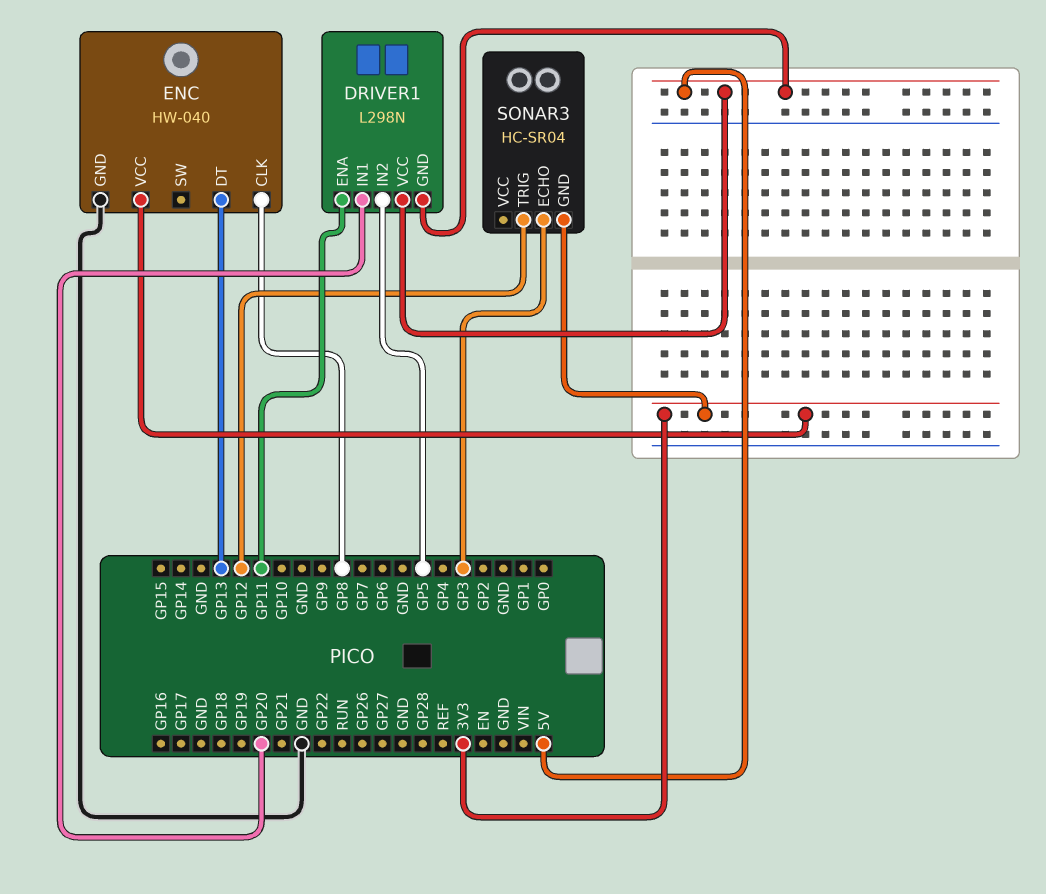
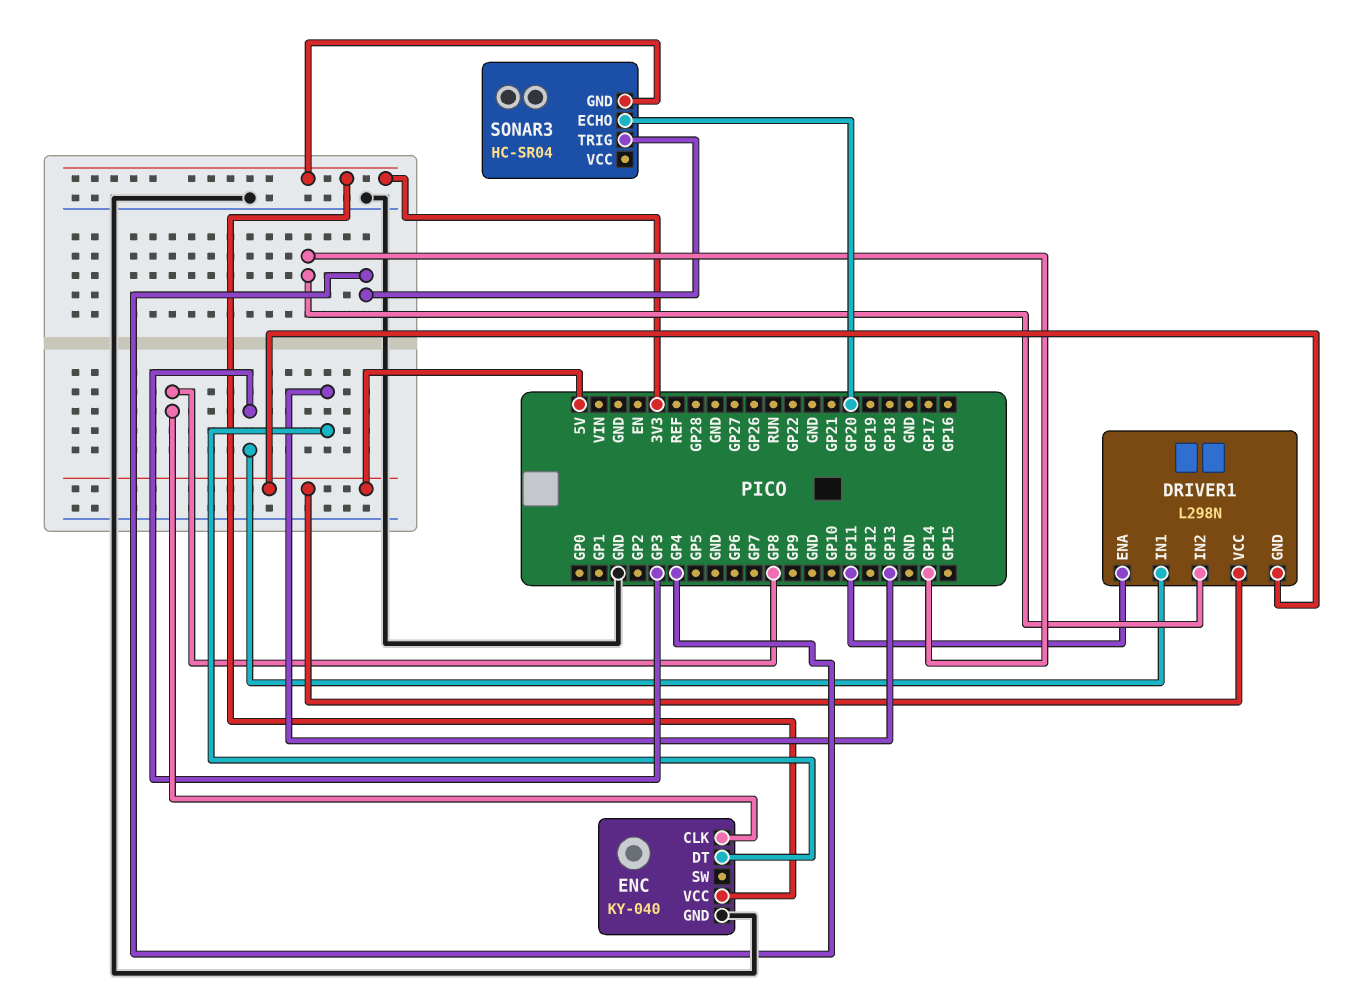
DRIVER1 pin IN1: GP20 -> GP3
DRIVER1 pin IN2: GP5 -> GP14
ENC: HW-040 -> KY-040
SONAR3 pin ECHO: GP3 -> GP20
SONAR3 pin TRIG: GP12 -> GP4

